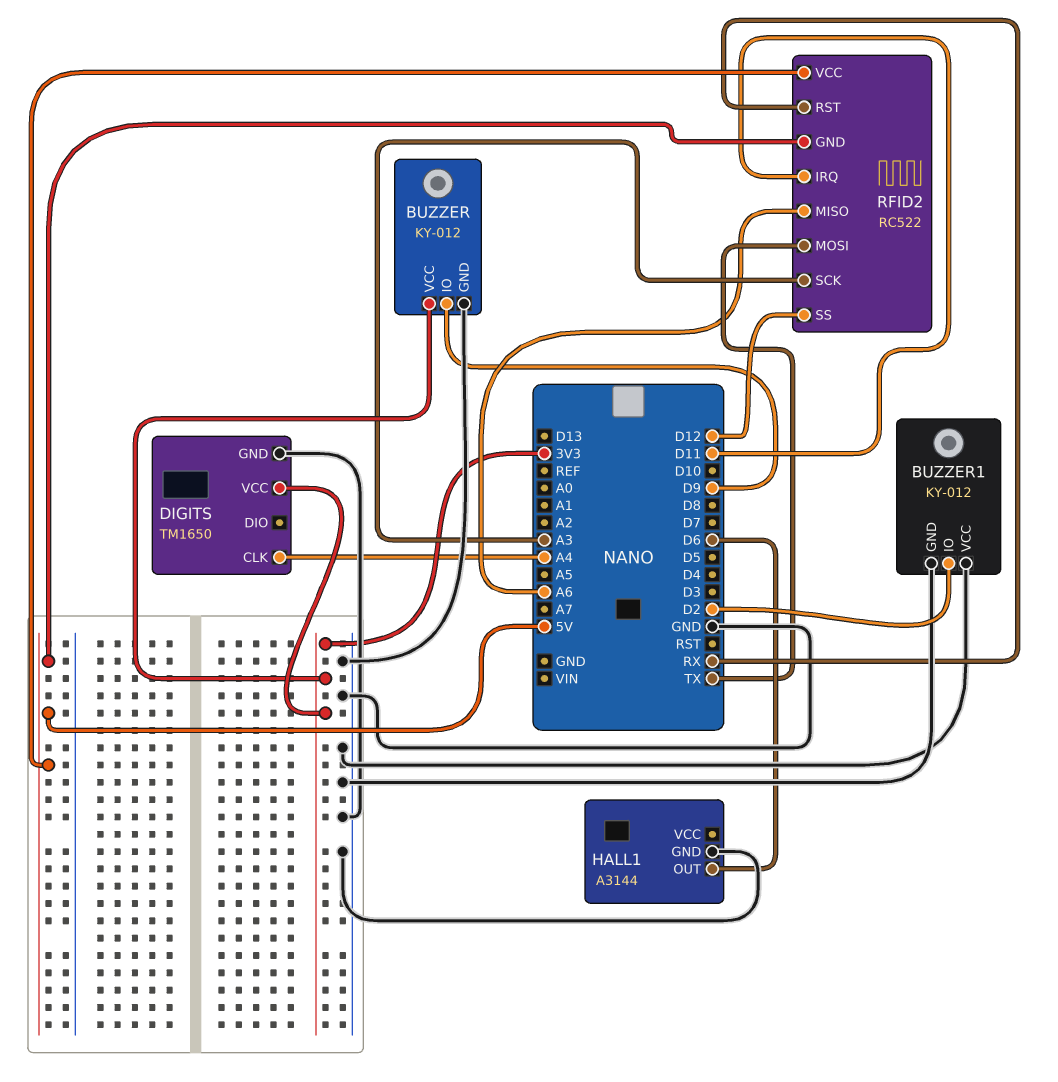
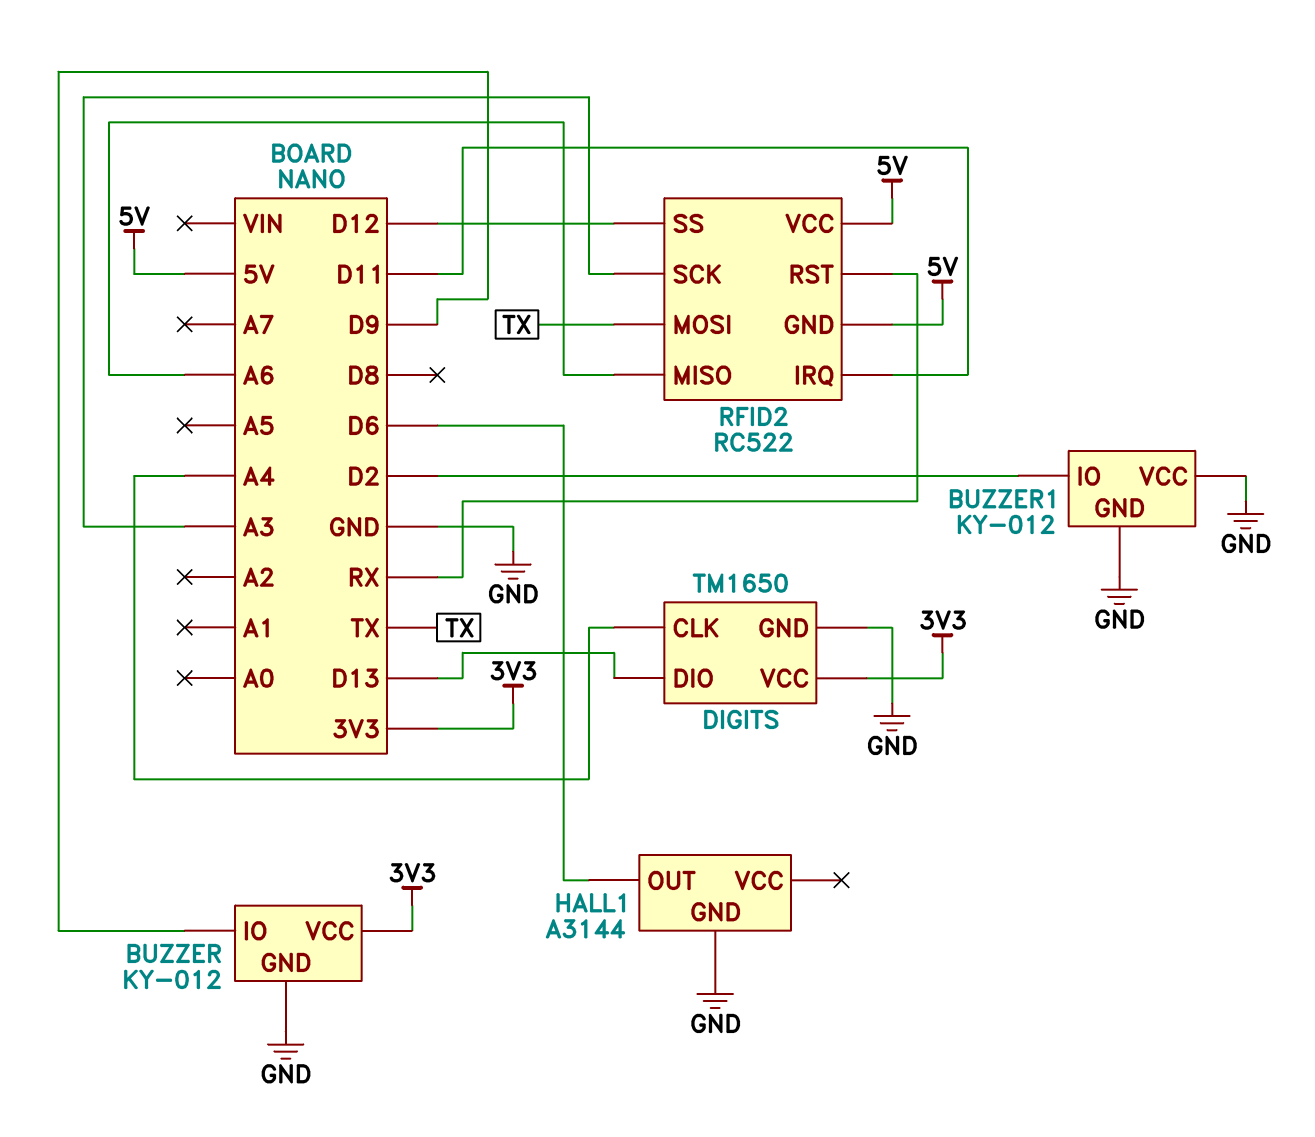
DIGITS pin DIO: none -> D13

